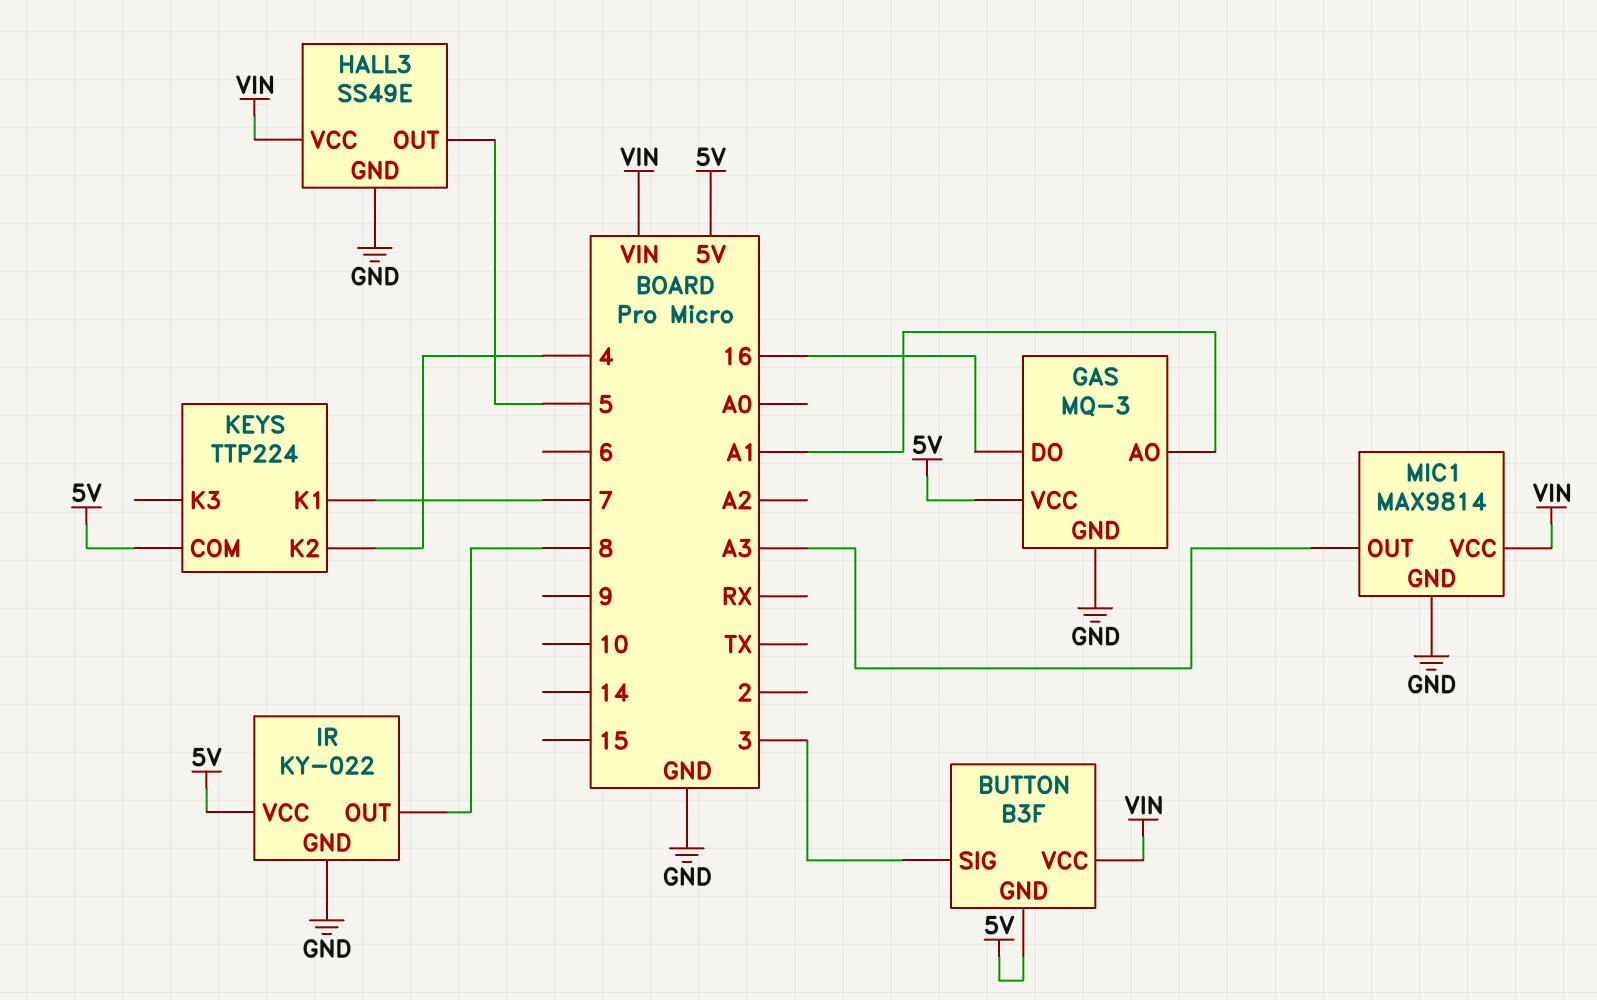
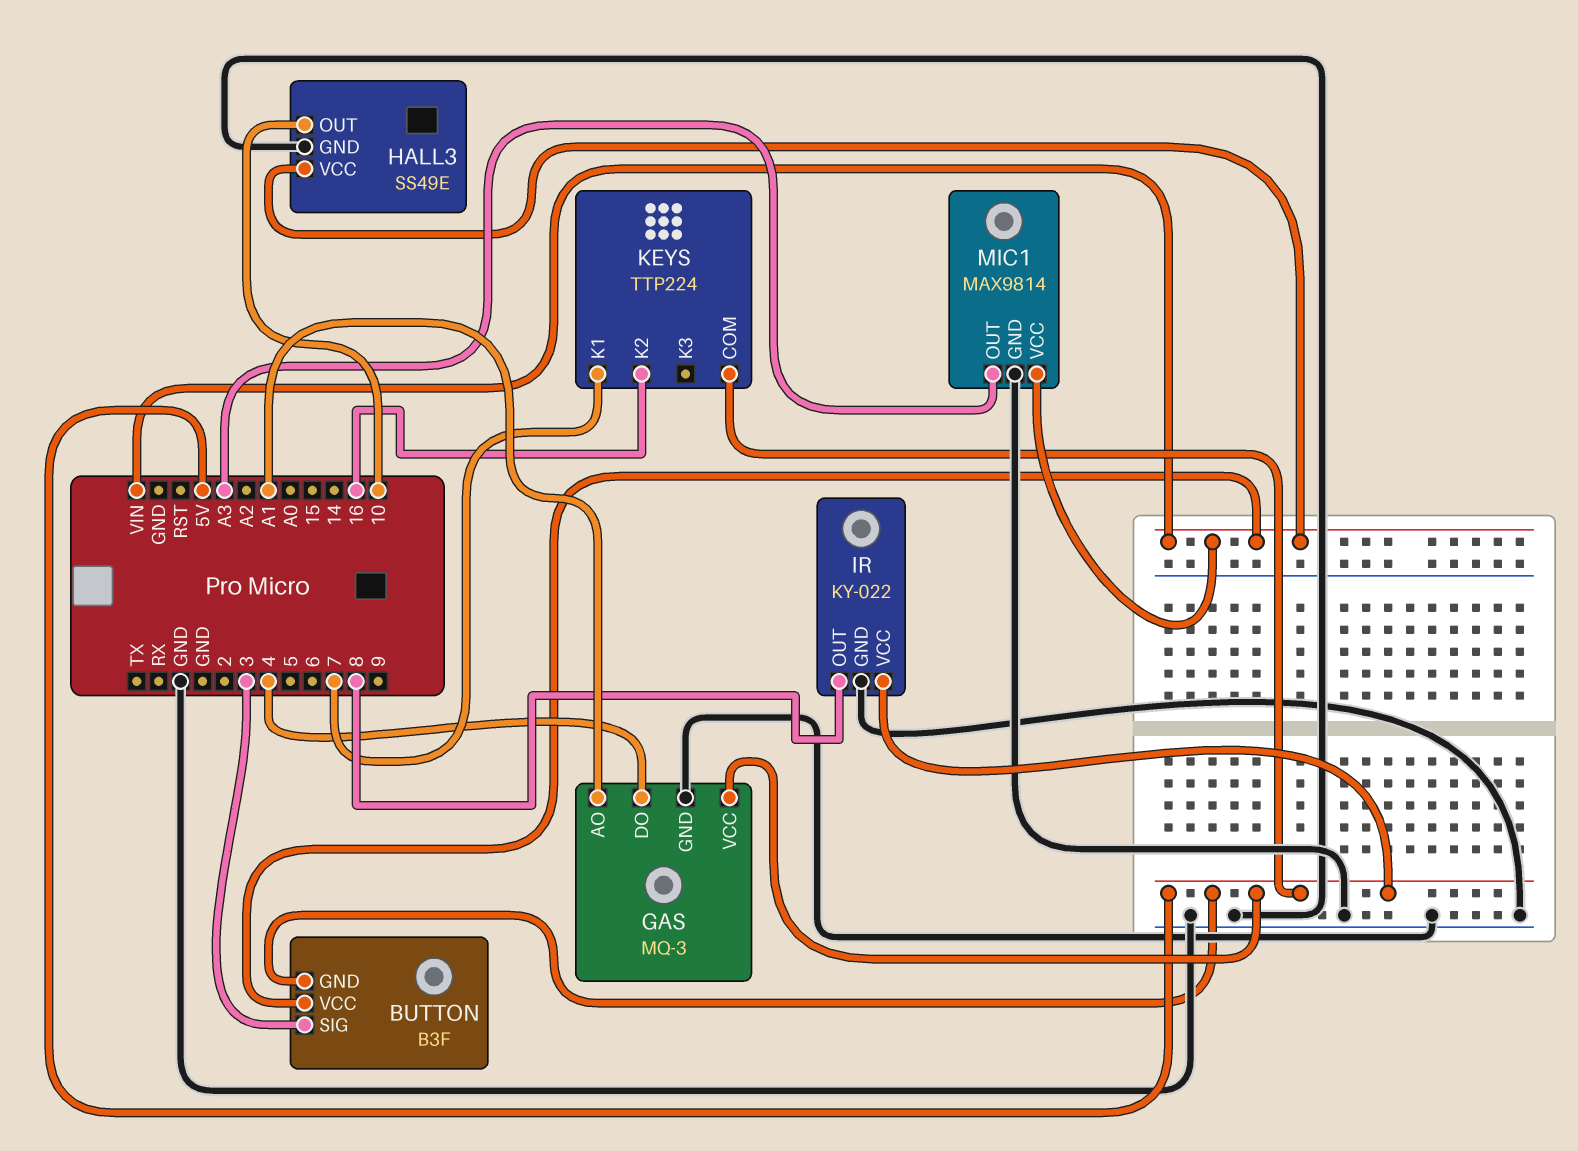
GAS pin DO: 16 -> 4
HALL3 pin OUT: 5 -> 10
KEYS pin K2: 4 -> 16

